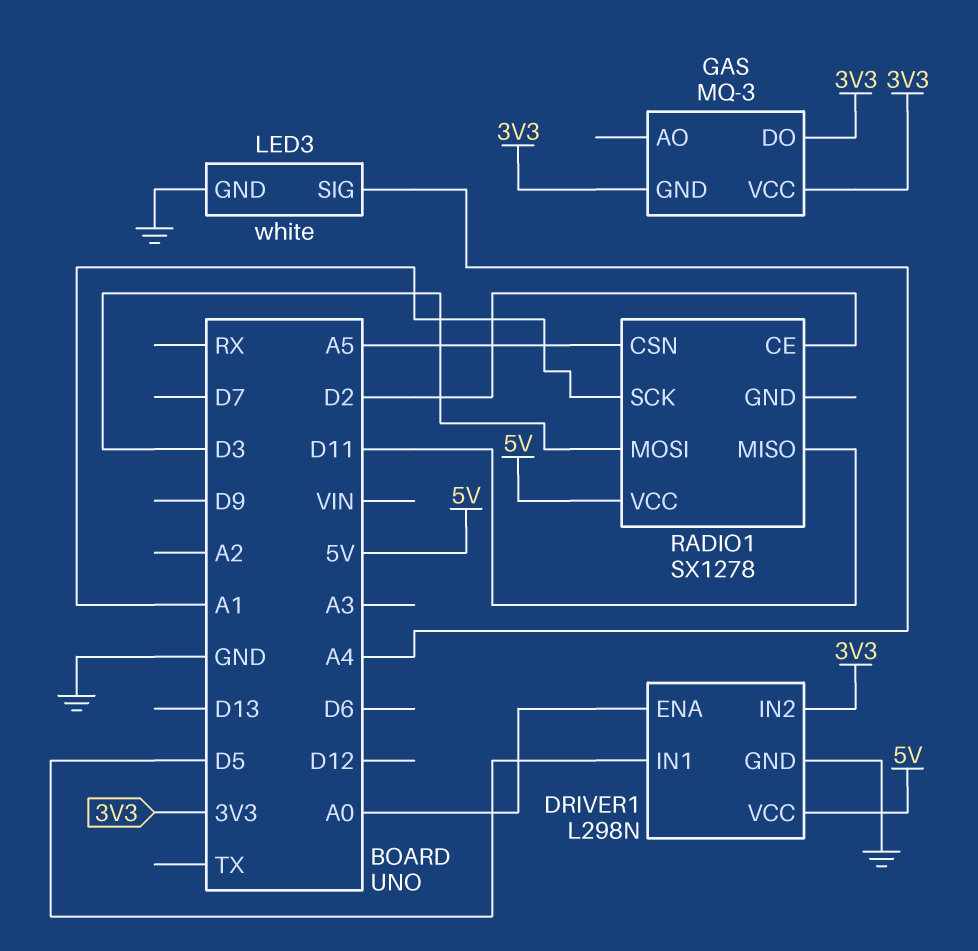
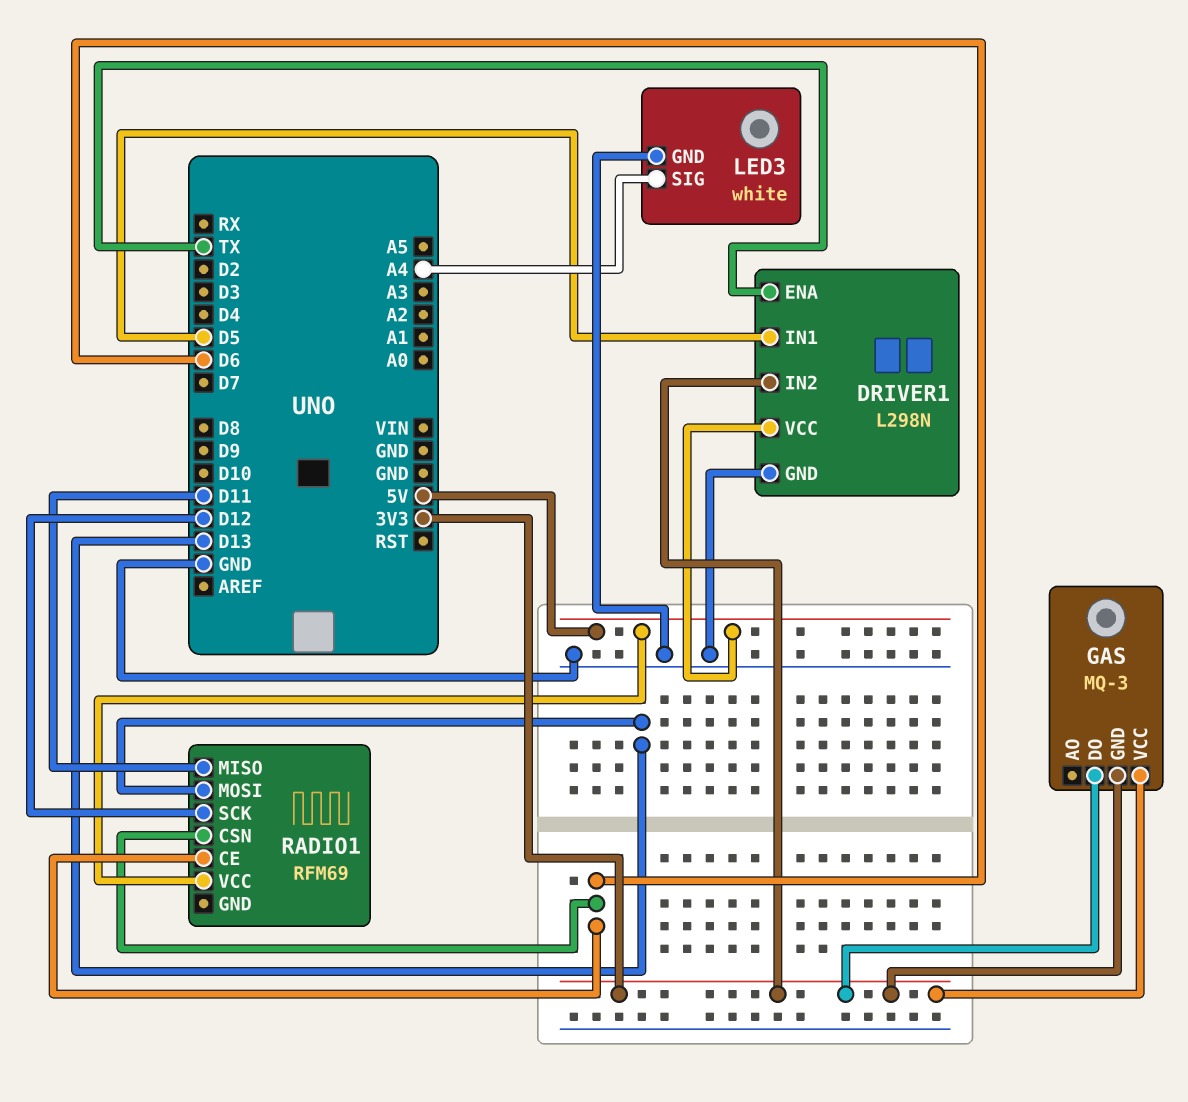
DRIVER1 pin ENA: A0 -> TX
RADIO1: SX1278 -> RFM69
RADIO1 pin CE: D2 -> D6
RADIO1 pin CSN: A5 -> D6
RADIO1 pin MOSI: D3 -> D13
RADIO1 pin SCK: A1 -> D12

